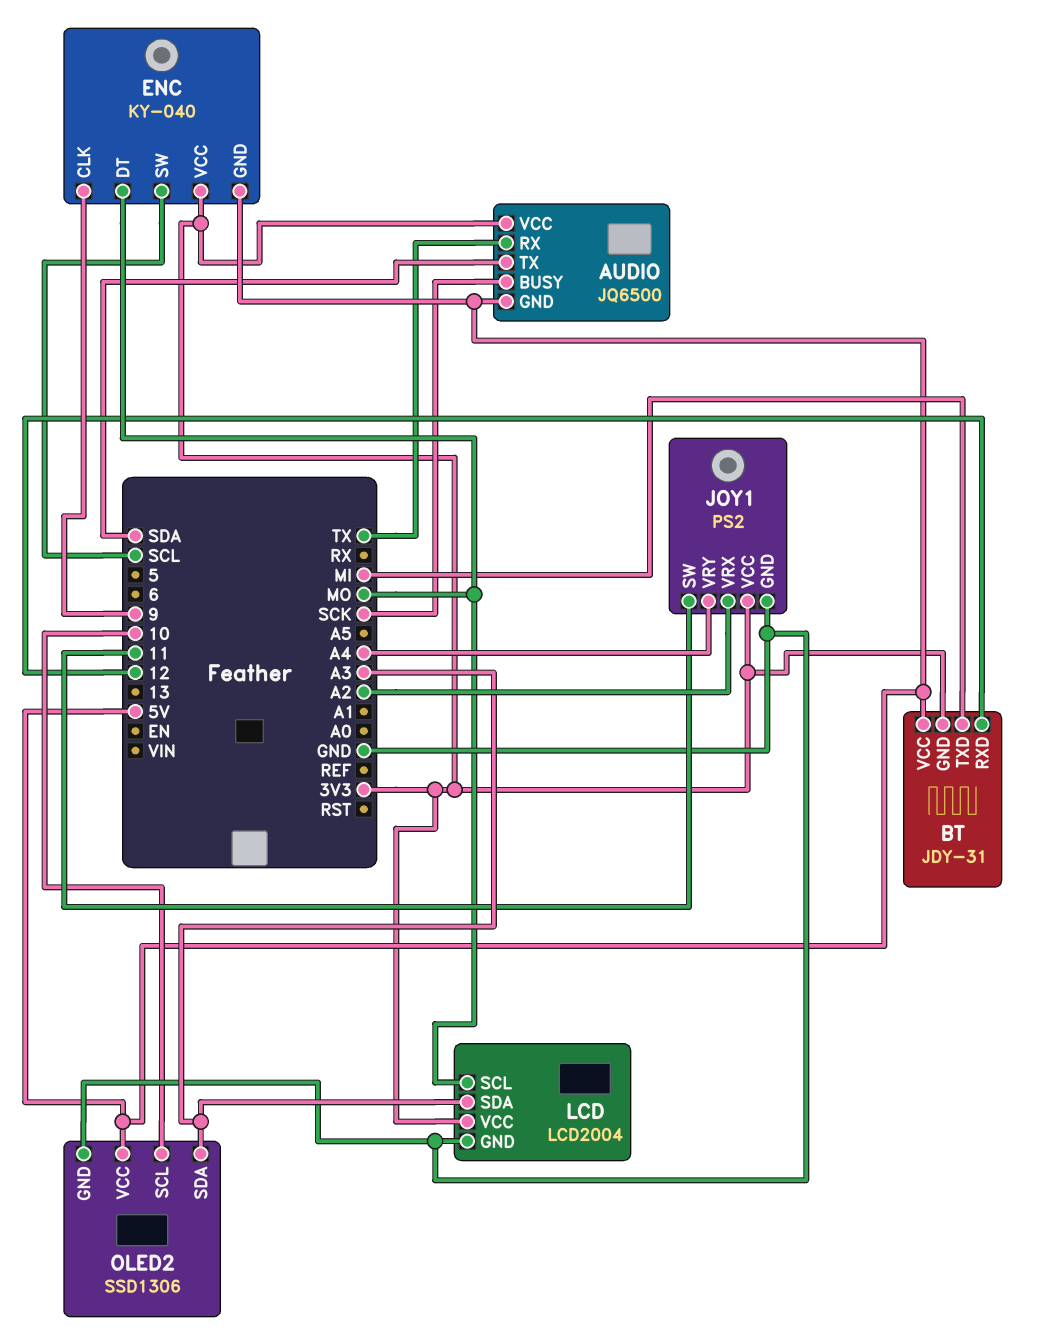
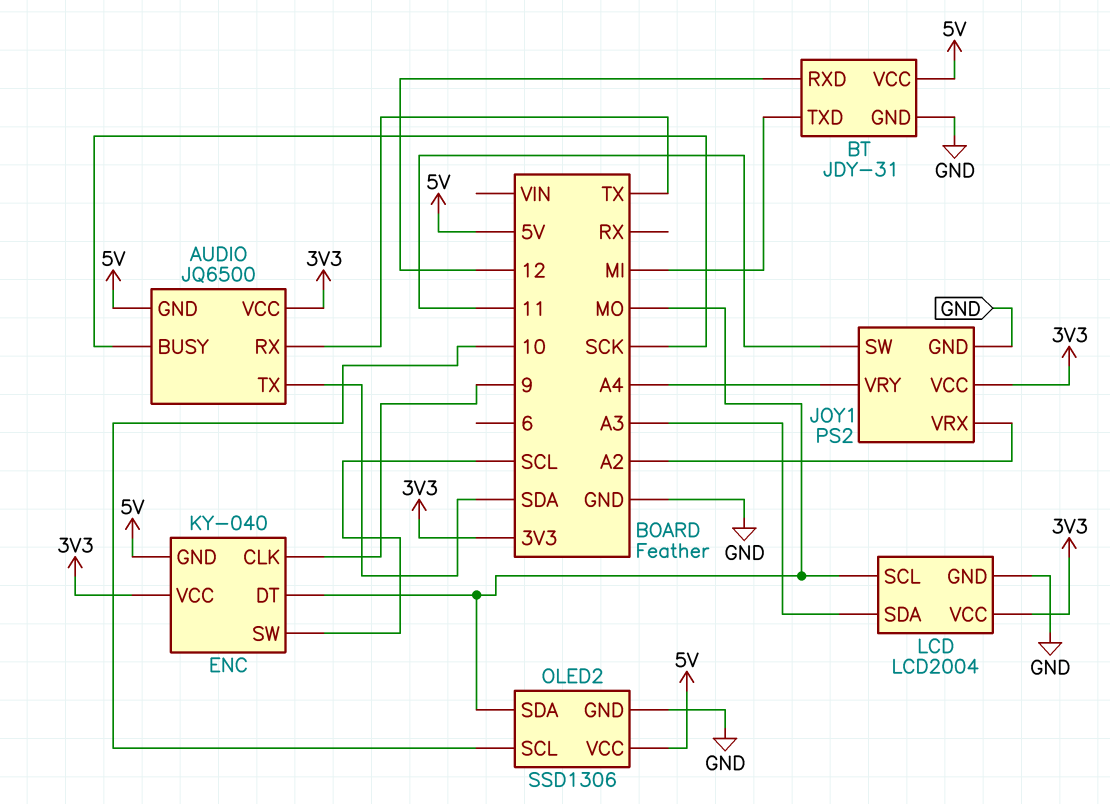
BT pin GND: 3V3 -> GND
OLED2 pin SDA: A3 -> MO

